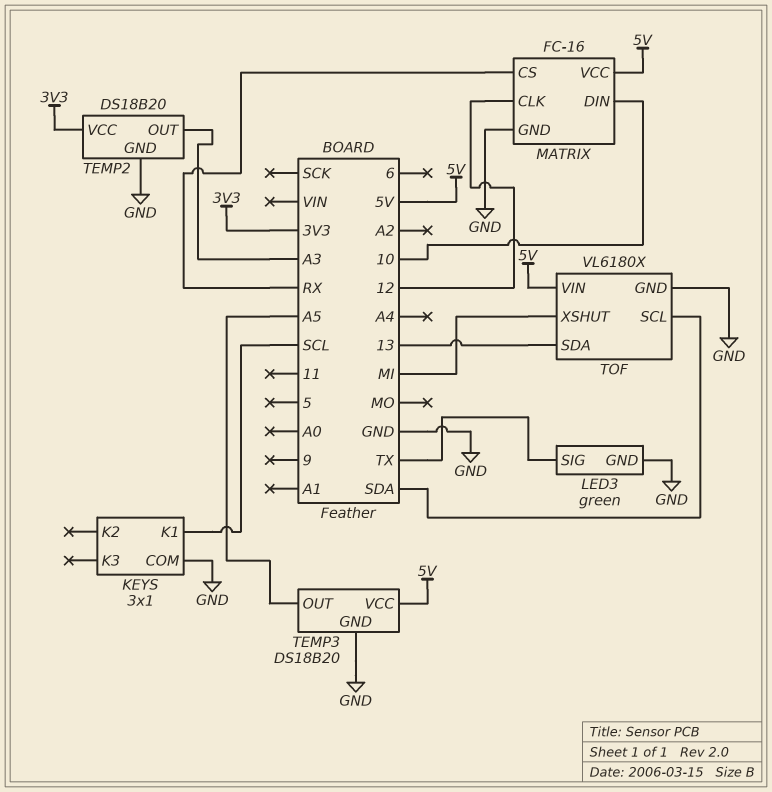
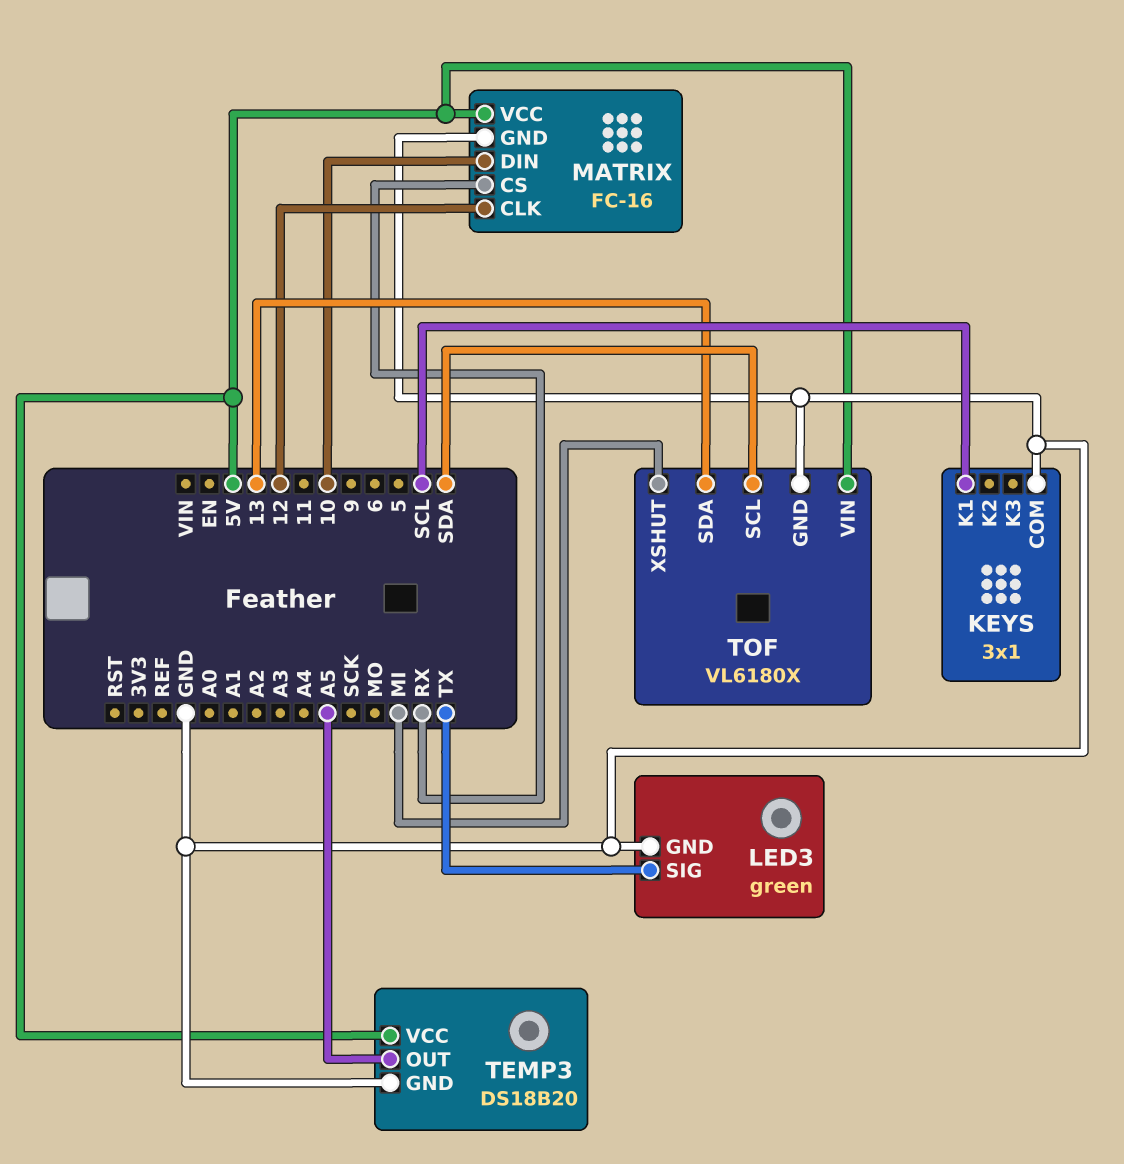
TEMP2: DS18B20 -> none
TEMP2 pin GND: GND -> none
TEMP2 pin OUT: A3 -> none
TEMP2 pin VCC: 3V3 -> none

